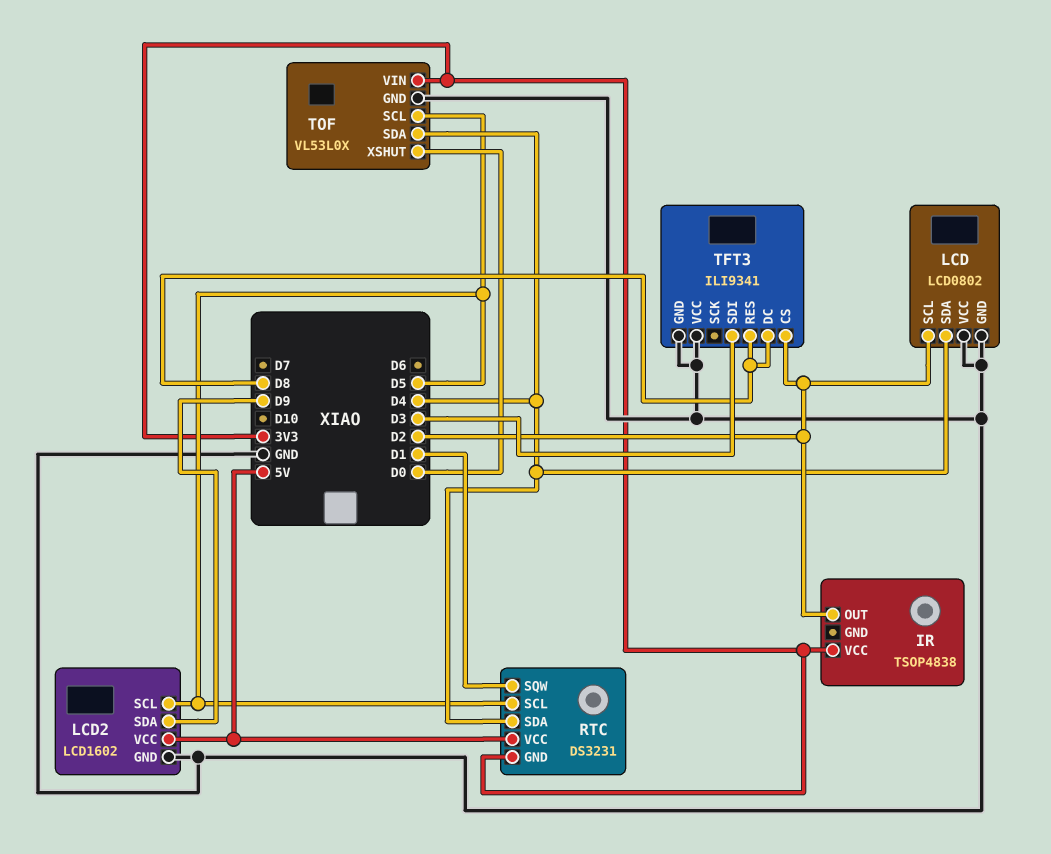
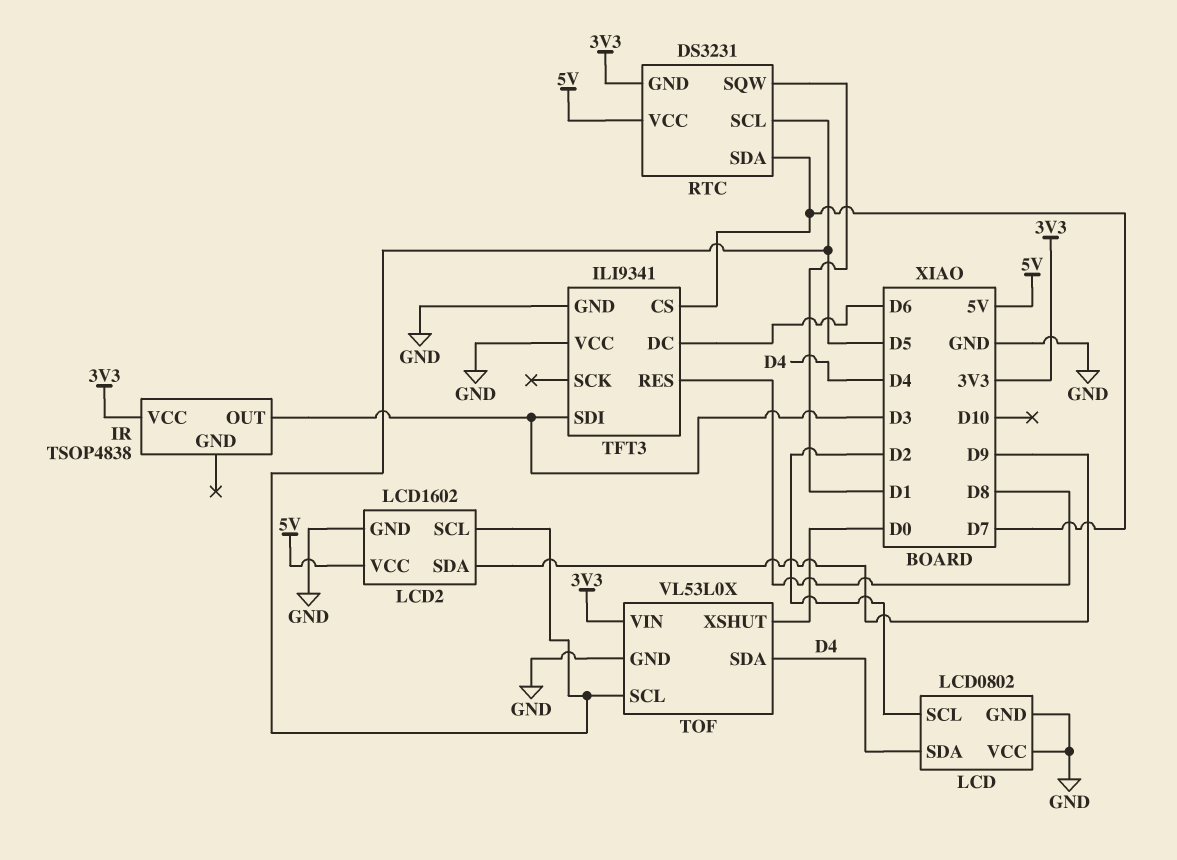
IR pin OUT: D2 -> D3
RTC pin SDA: D4 -> D7
TFT3 pin CS: D2 -> D7
TFT3 pin DC: D8 -> D6

